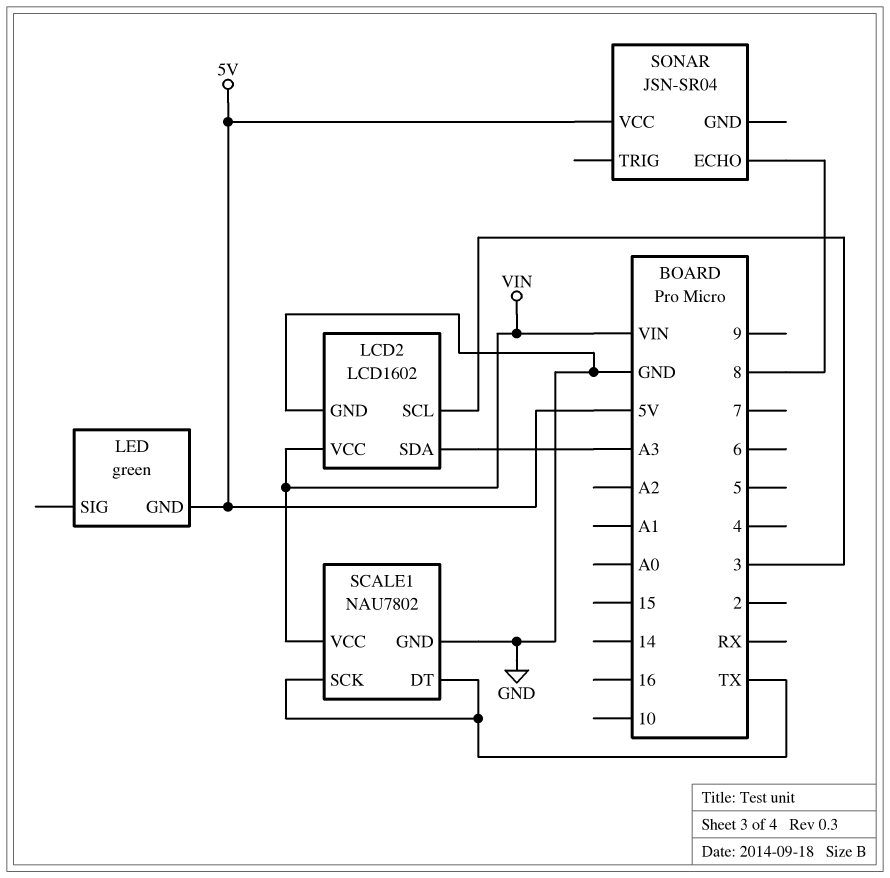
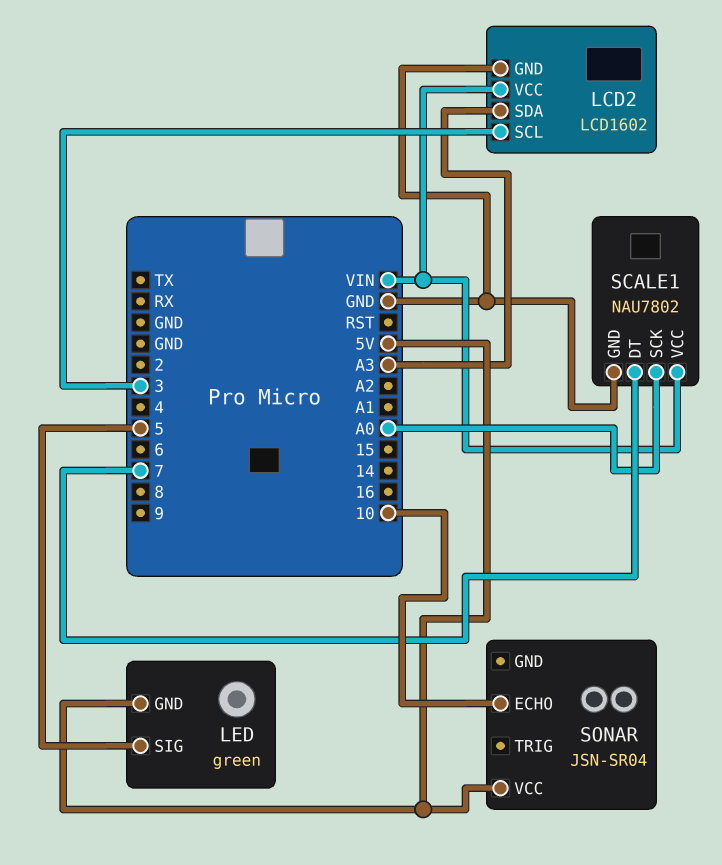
LED pin SIG: none -> 5
SCALE1 pin DT: TX -> 7
SCALE1 pin SCK: TX -> A0
SONAR pin ECHO: 8 -> 10

